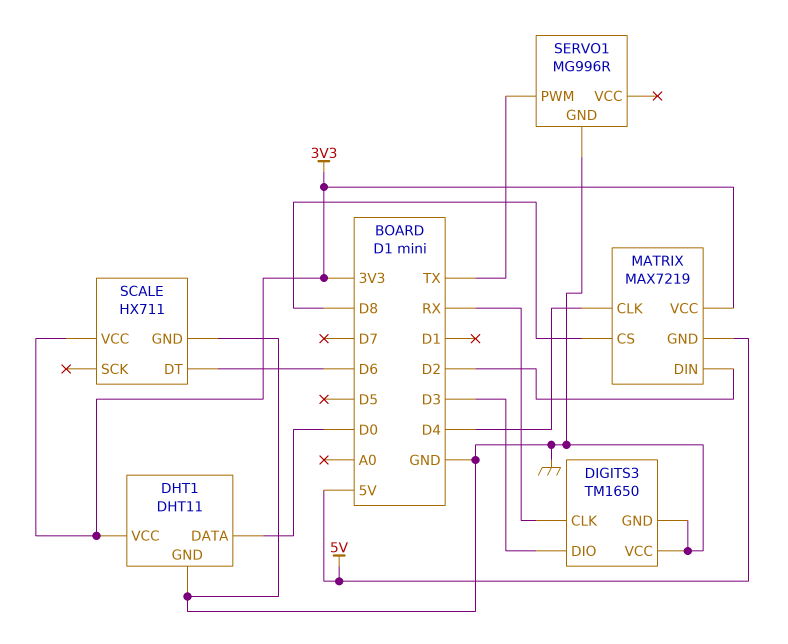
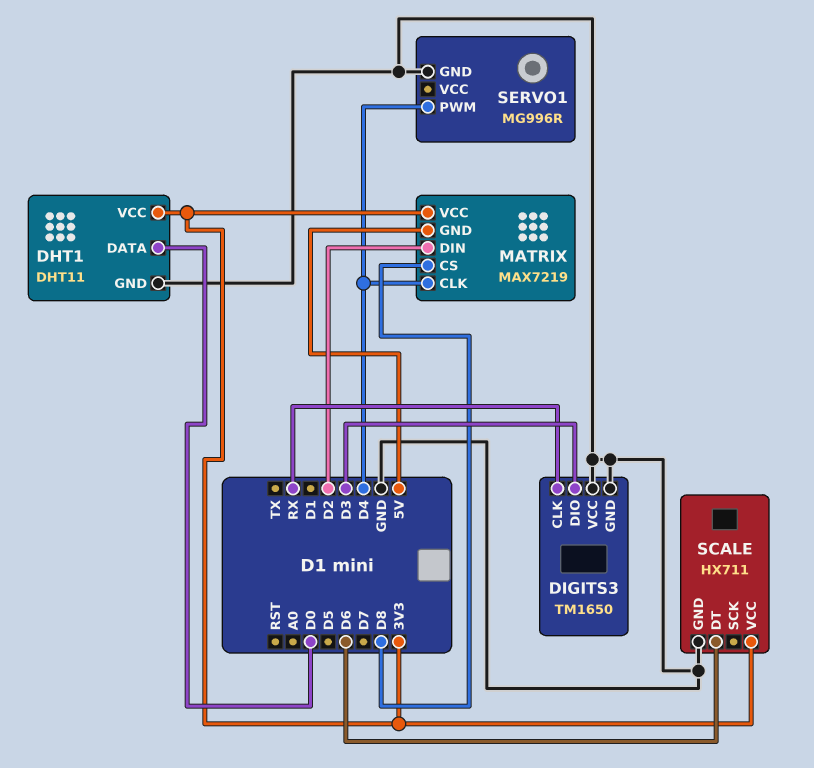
SERVO1 pin PWM: TX -> D4

